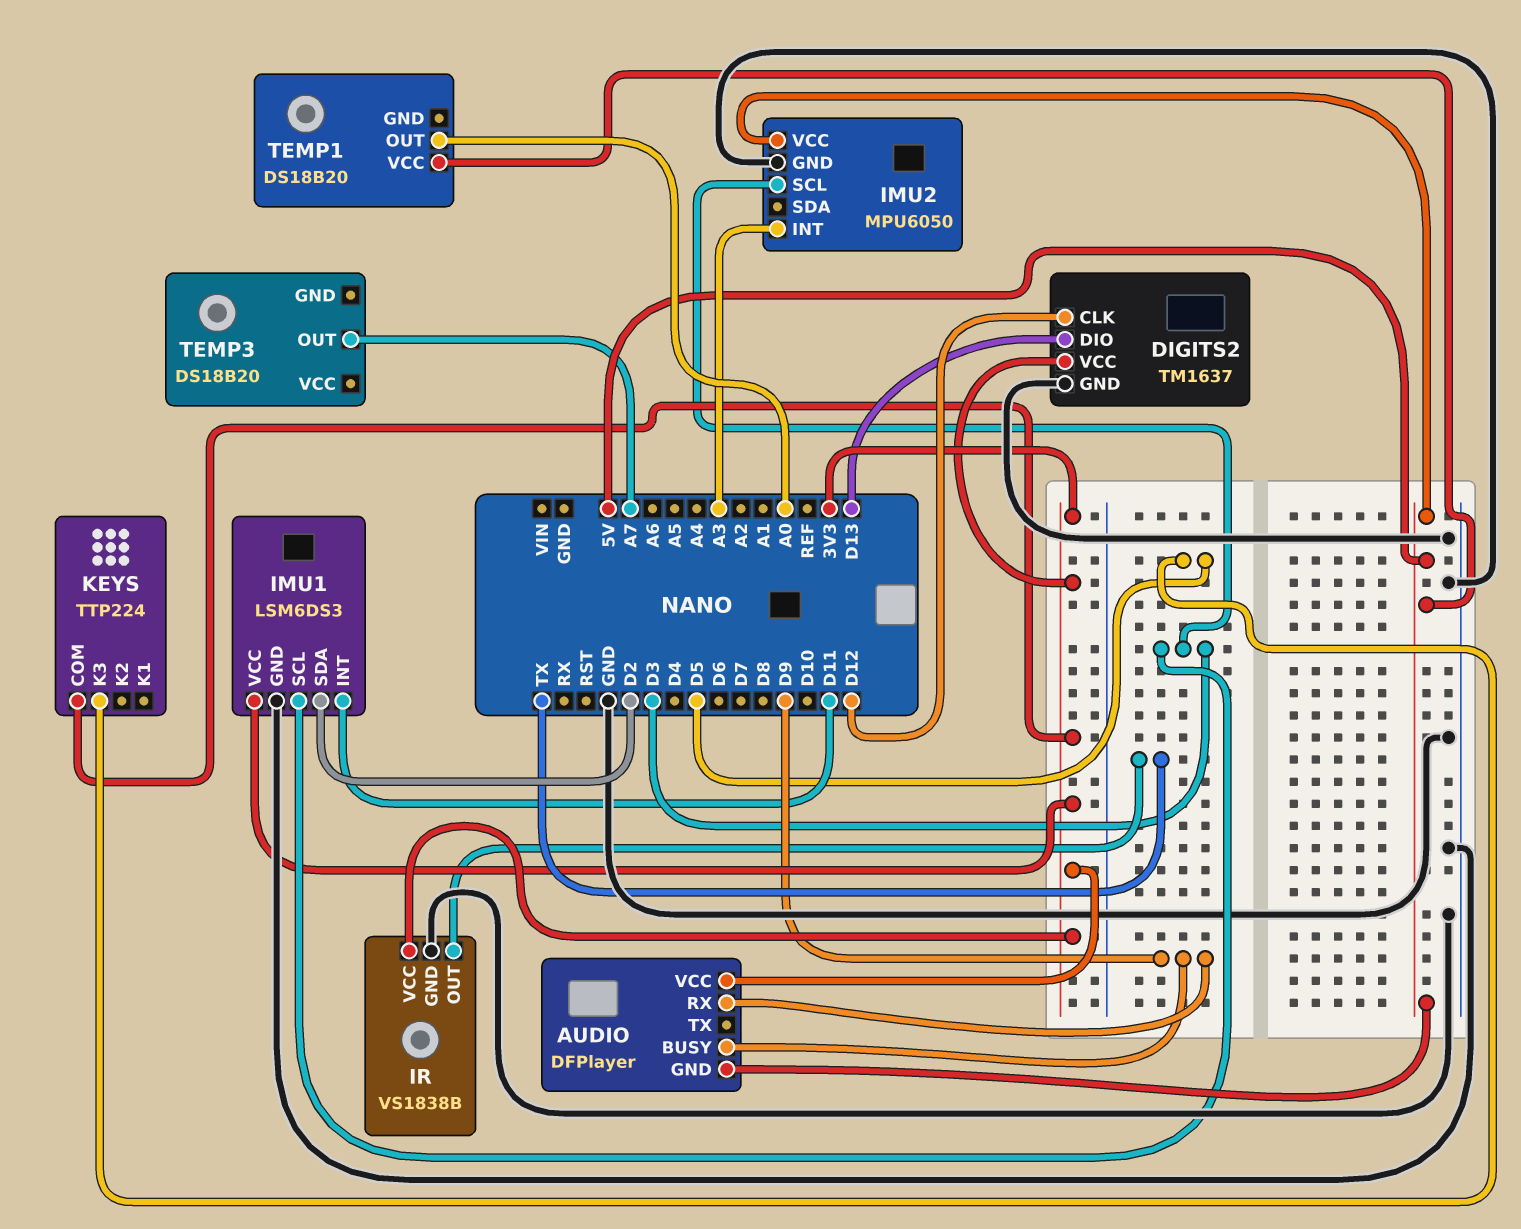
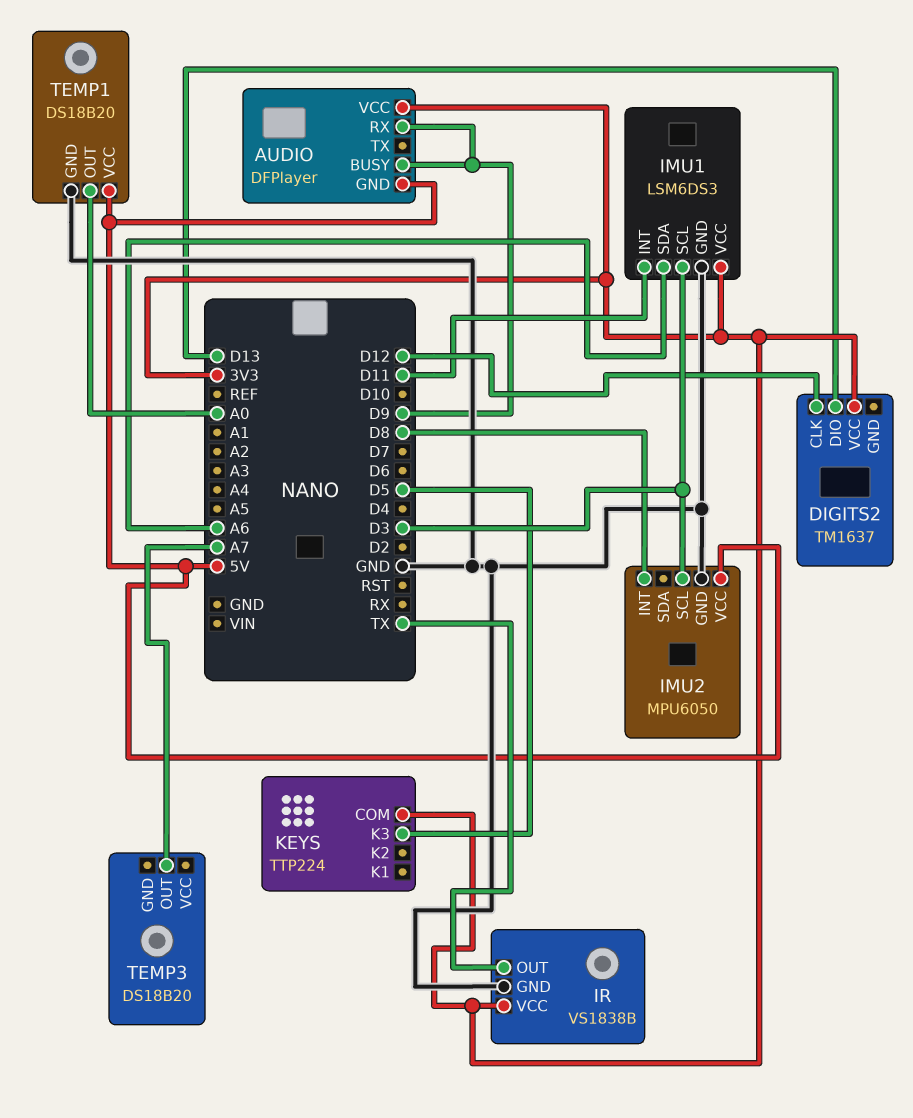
DIGITS2 pin GND: GND -> none
IMU1 pin SDA: D2 -> A6
IMU2 pin INT: A3 -> D8
TEMP1 pin GND: none -> GND

